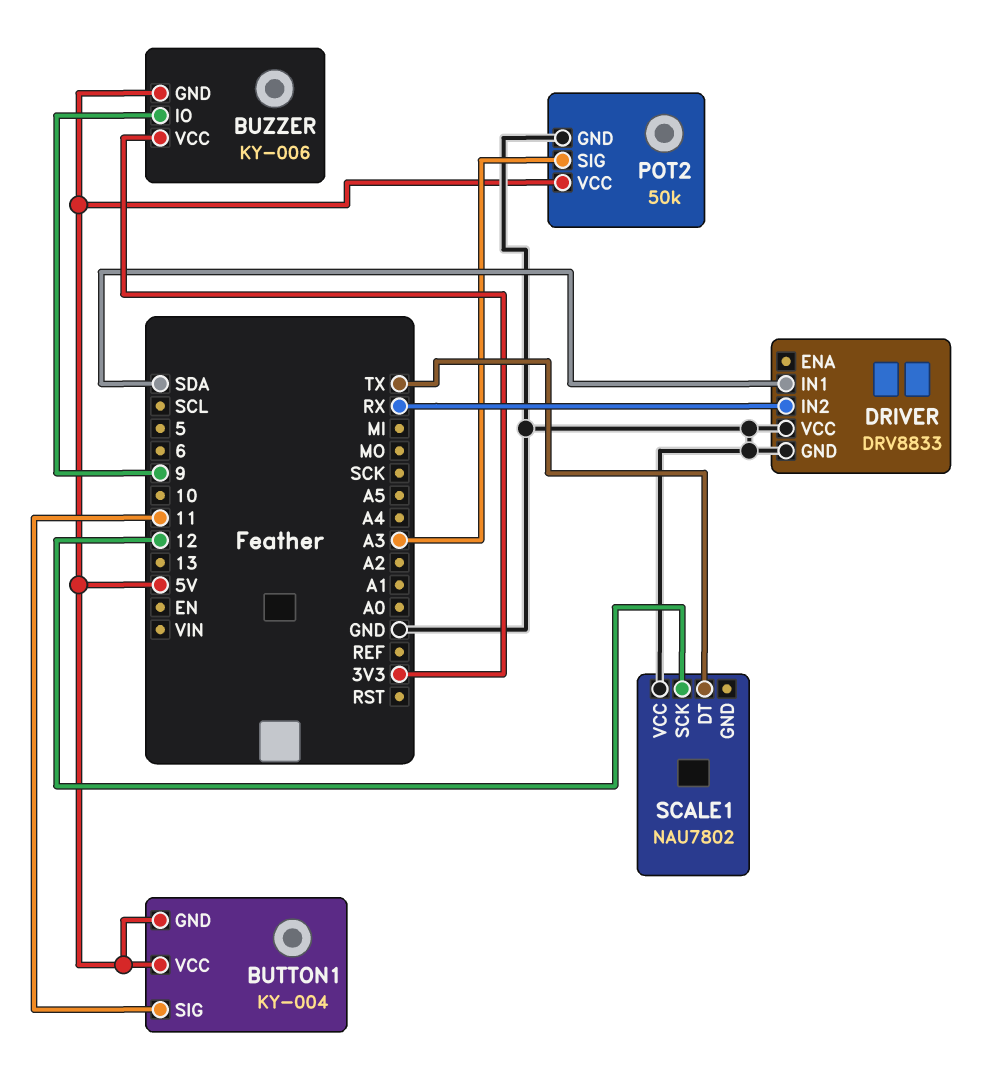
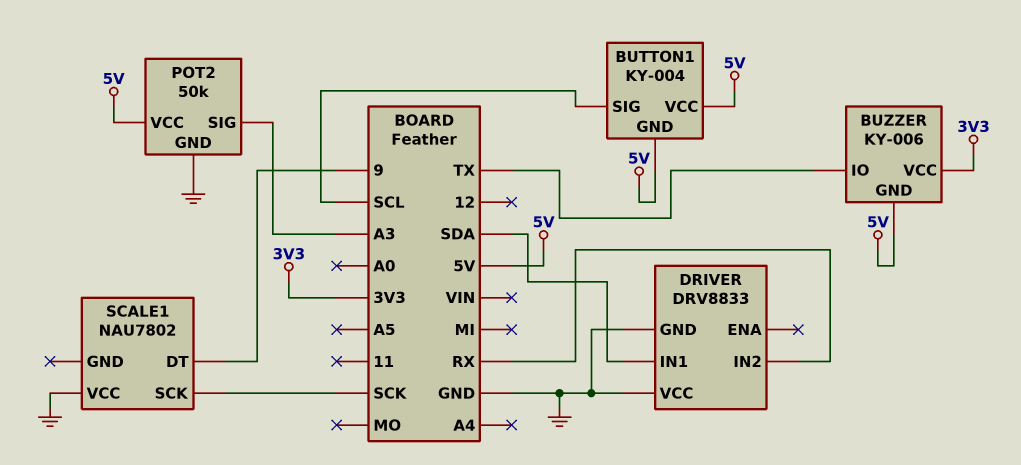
BUTTON1 pin SIG: 11 -> SCL
BUZZER pin IO: 9 -> TX
SCALE1 pin DT: TX -> 9
SCALE1 pin SCK: 12 -> SCK

